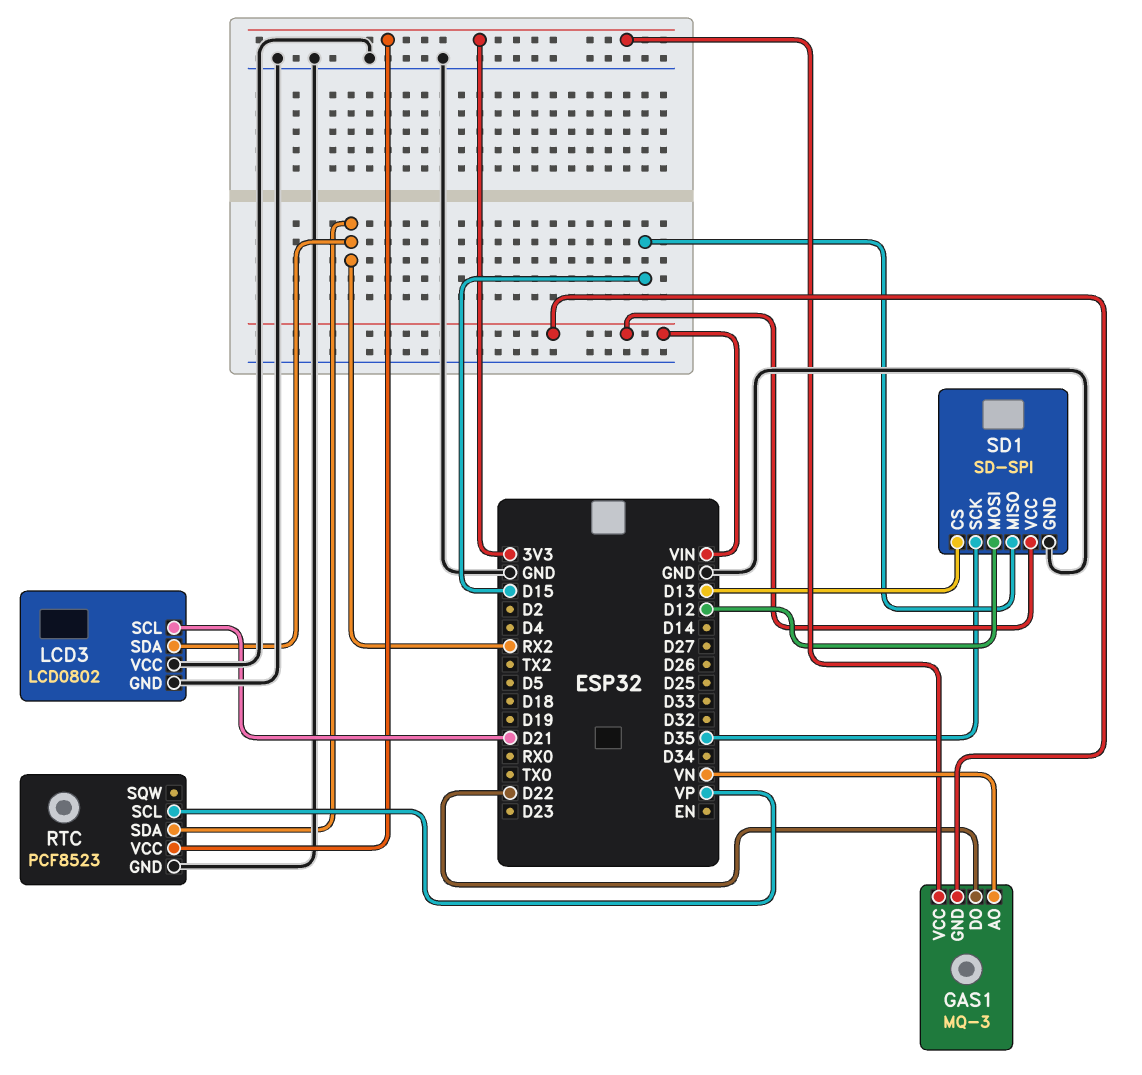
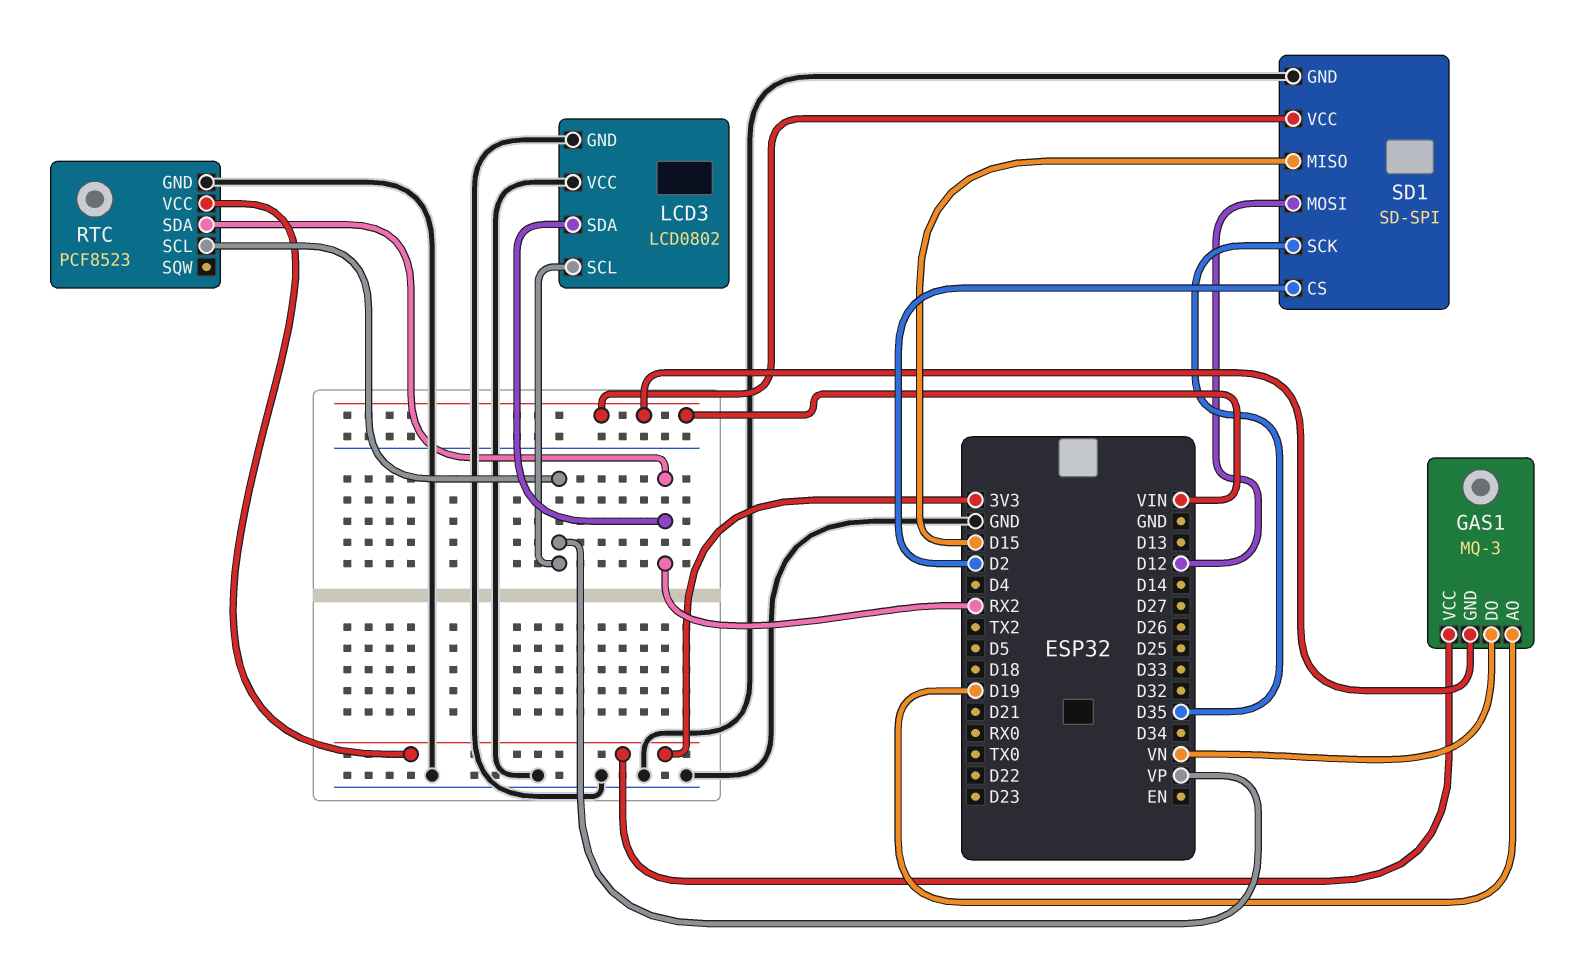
GAS1 pin AO: VN -> D19
GAS1 pin DO: D22 -> VN
LCD3 pin SCL: D21 -> VP
SD1 pin CS: D13 -> D2

